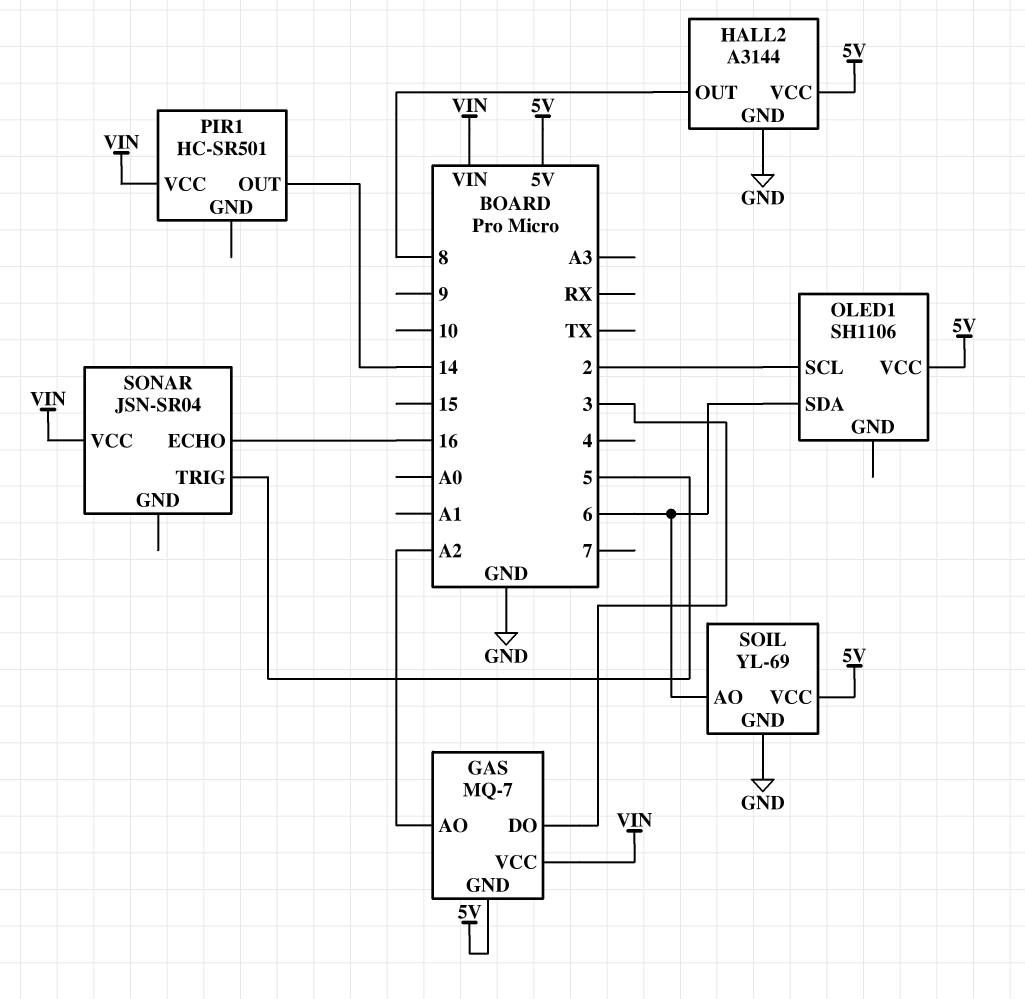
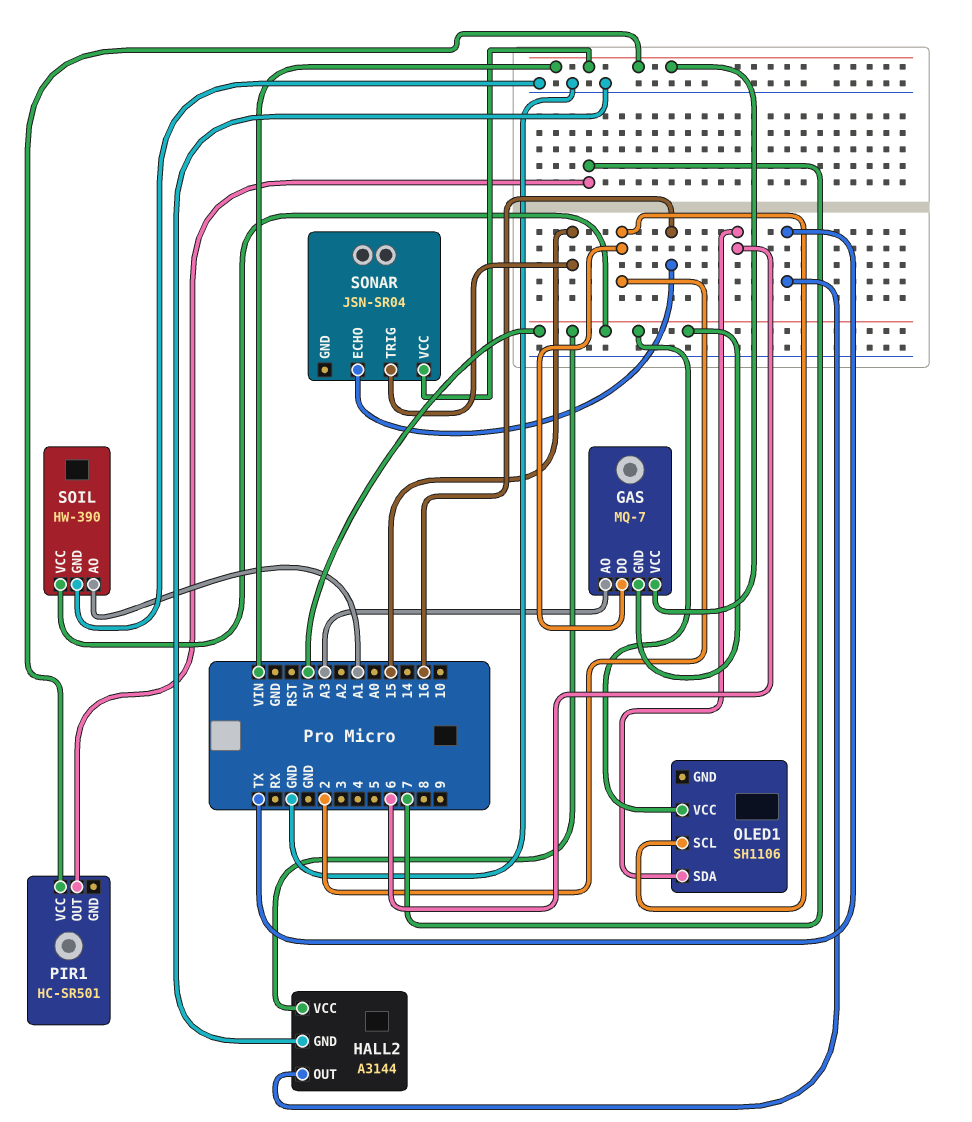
GAS pin AO: A2 -> A3
GAS pin DO: 3 -> 2
HALL2 pin OUT: 8 -> TX
PIR1 pin OUT: 14 -> 7
SOIL: YL-69 -> HW-390
SOIL pin AO: 6 -> A1
SONAR pin TRIG: 5 -> 15

